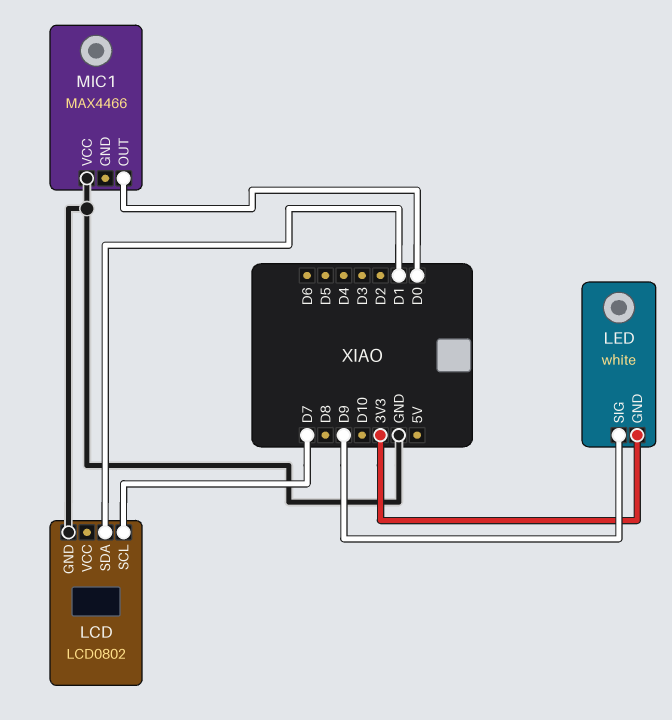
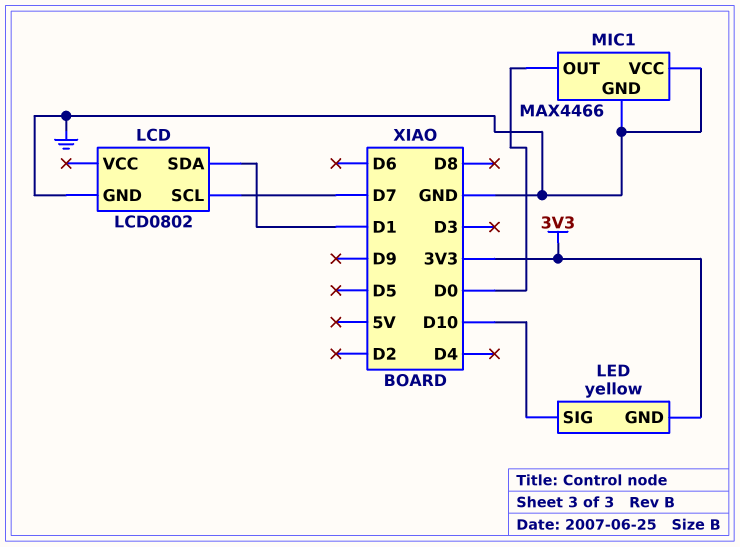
LED: white -> yellow
LED pin SIG: D9 -> D10
MIC1 pin GND: none -> GND

